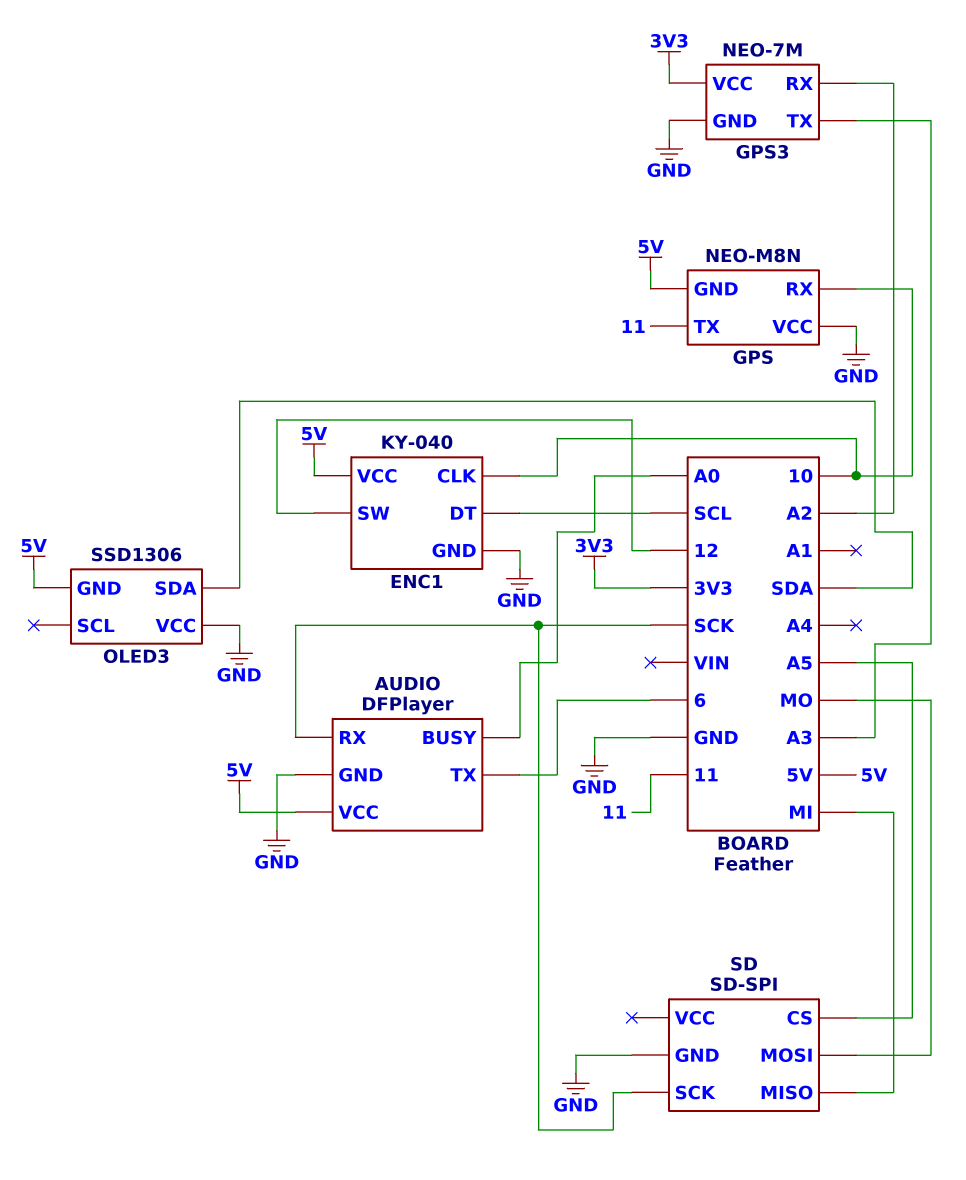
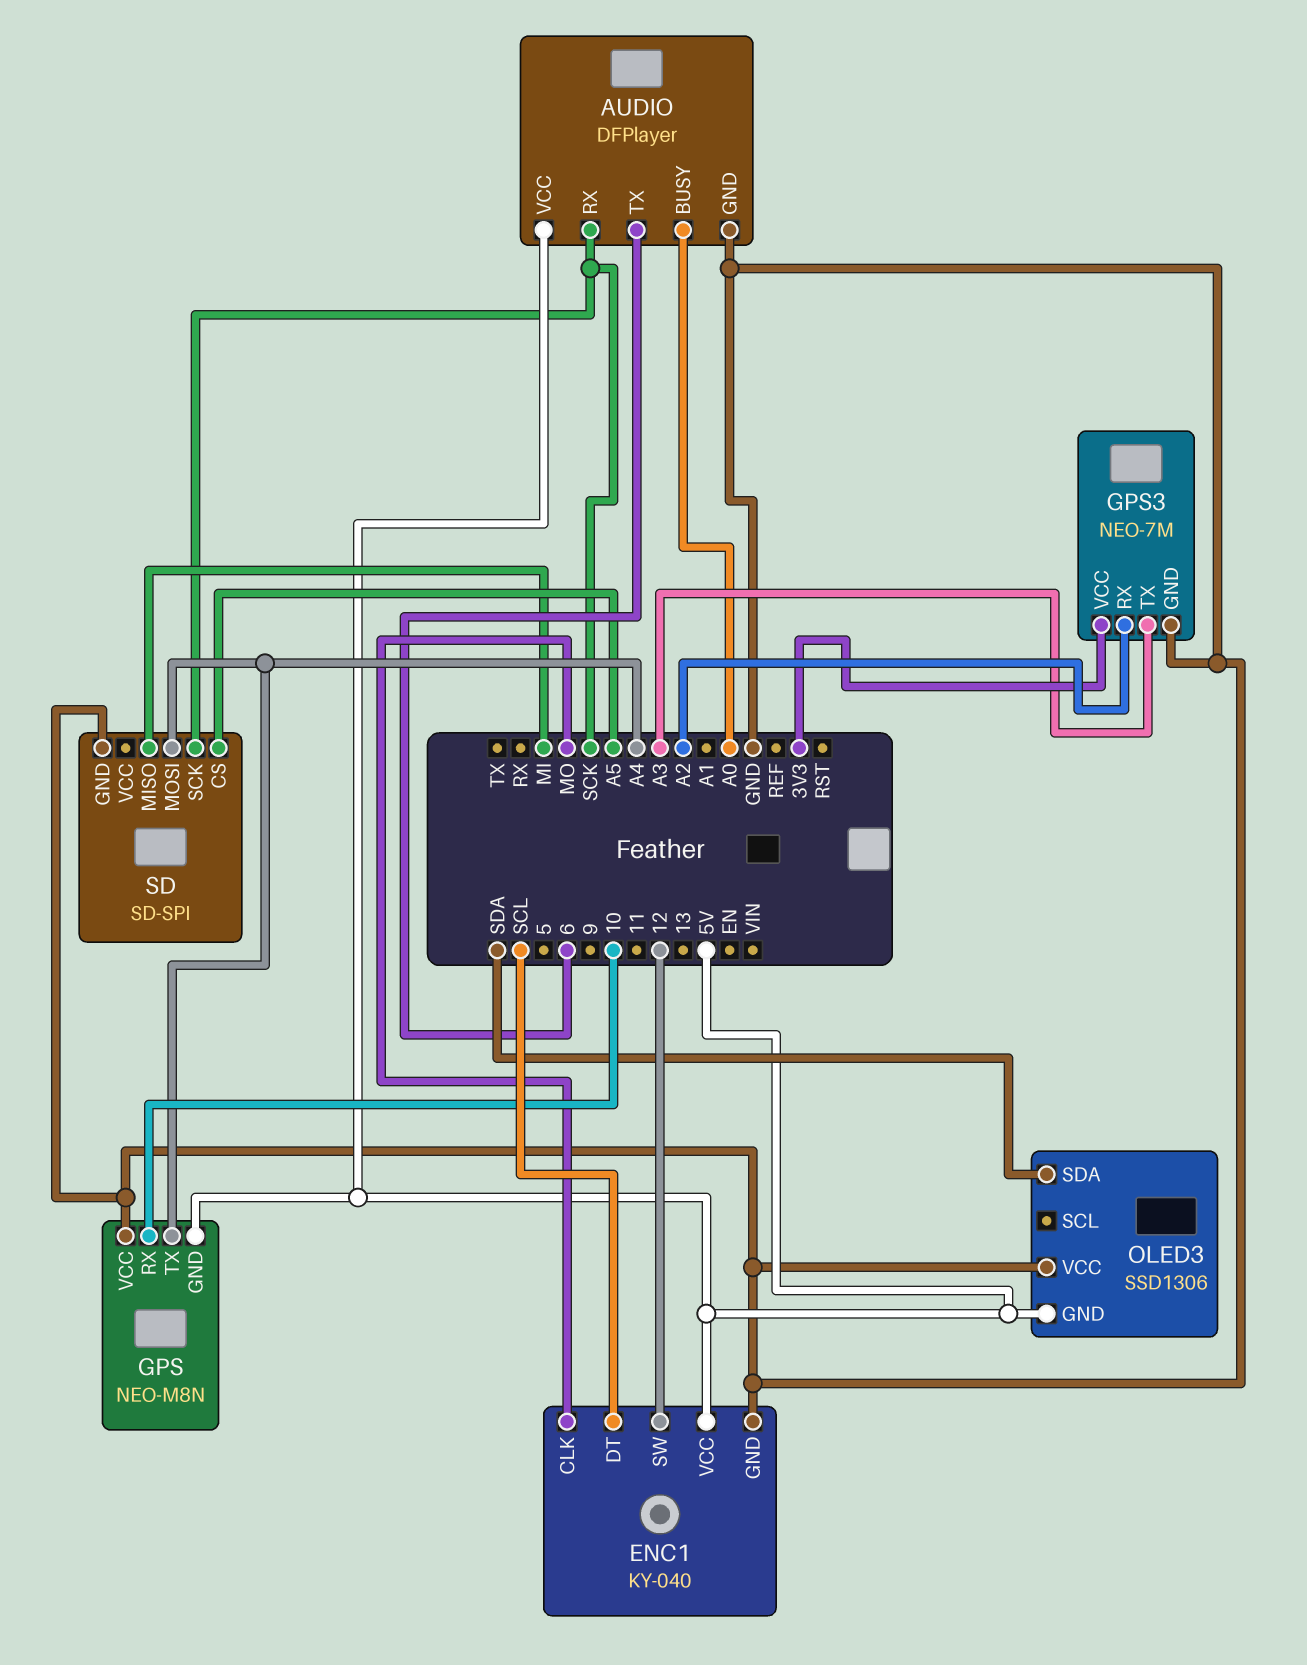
ENC1 pin CLK: 10 -> MO
GPS pin TX: 11 -> A4
SD pin MOSI: MO -> A4

